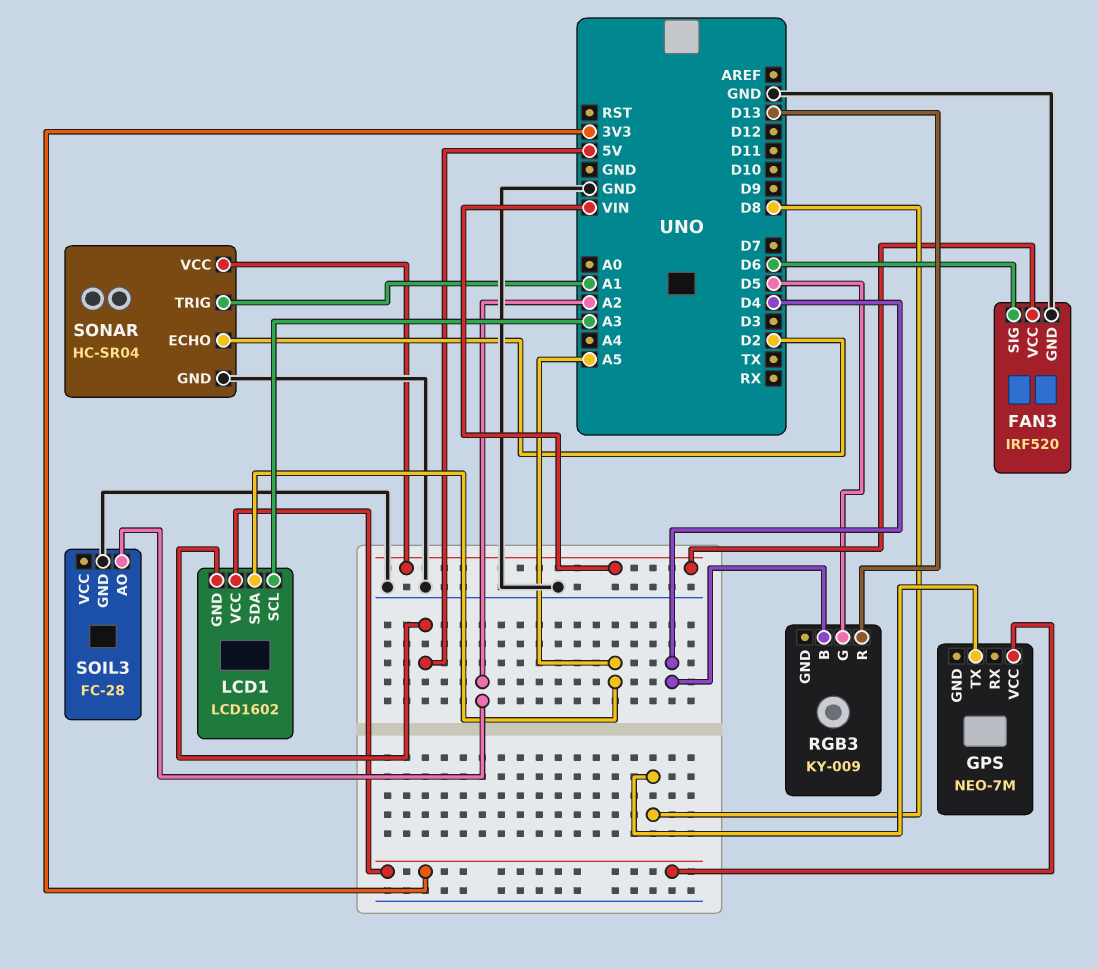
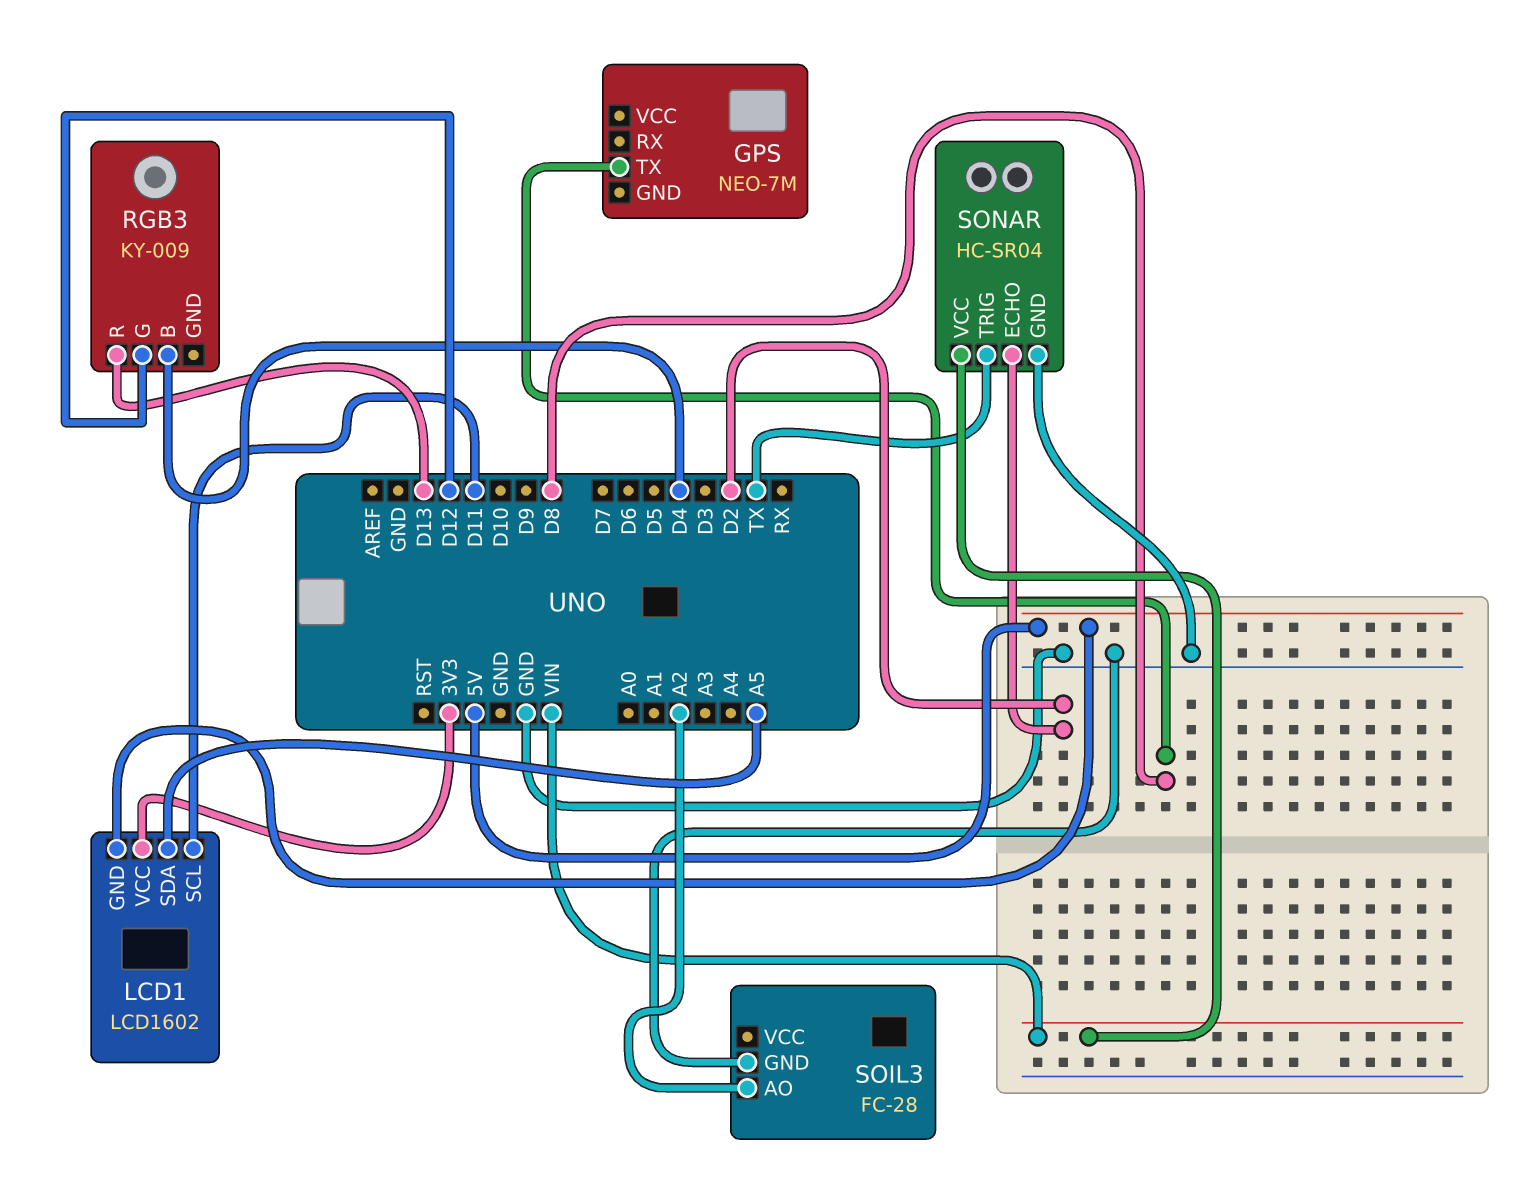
FAN3: IRF520 -> none
FAN3 pin GND: GND -> none
FAN3 pin SIG: D6 -> none
FAN3 pin VCC: VIN -> none
GPS pin VCC: 3V3 -> none
LCD1 pin SCL: A3 -> D11
RGB3 pin G: D5 -> D12
SONAR pin TRIG: A1 -> TX

